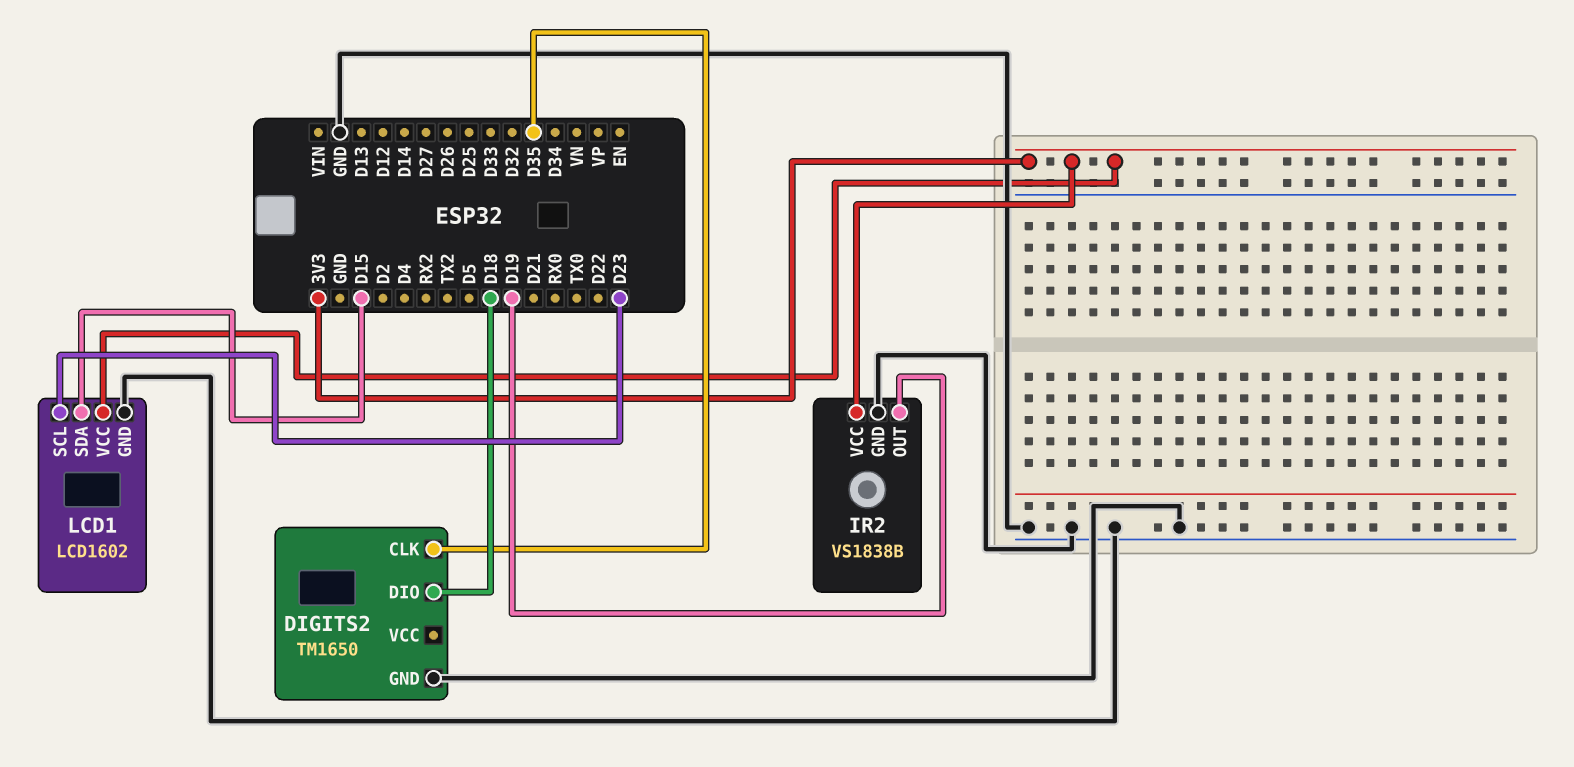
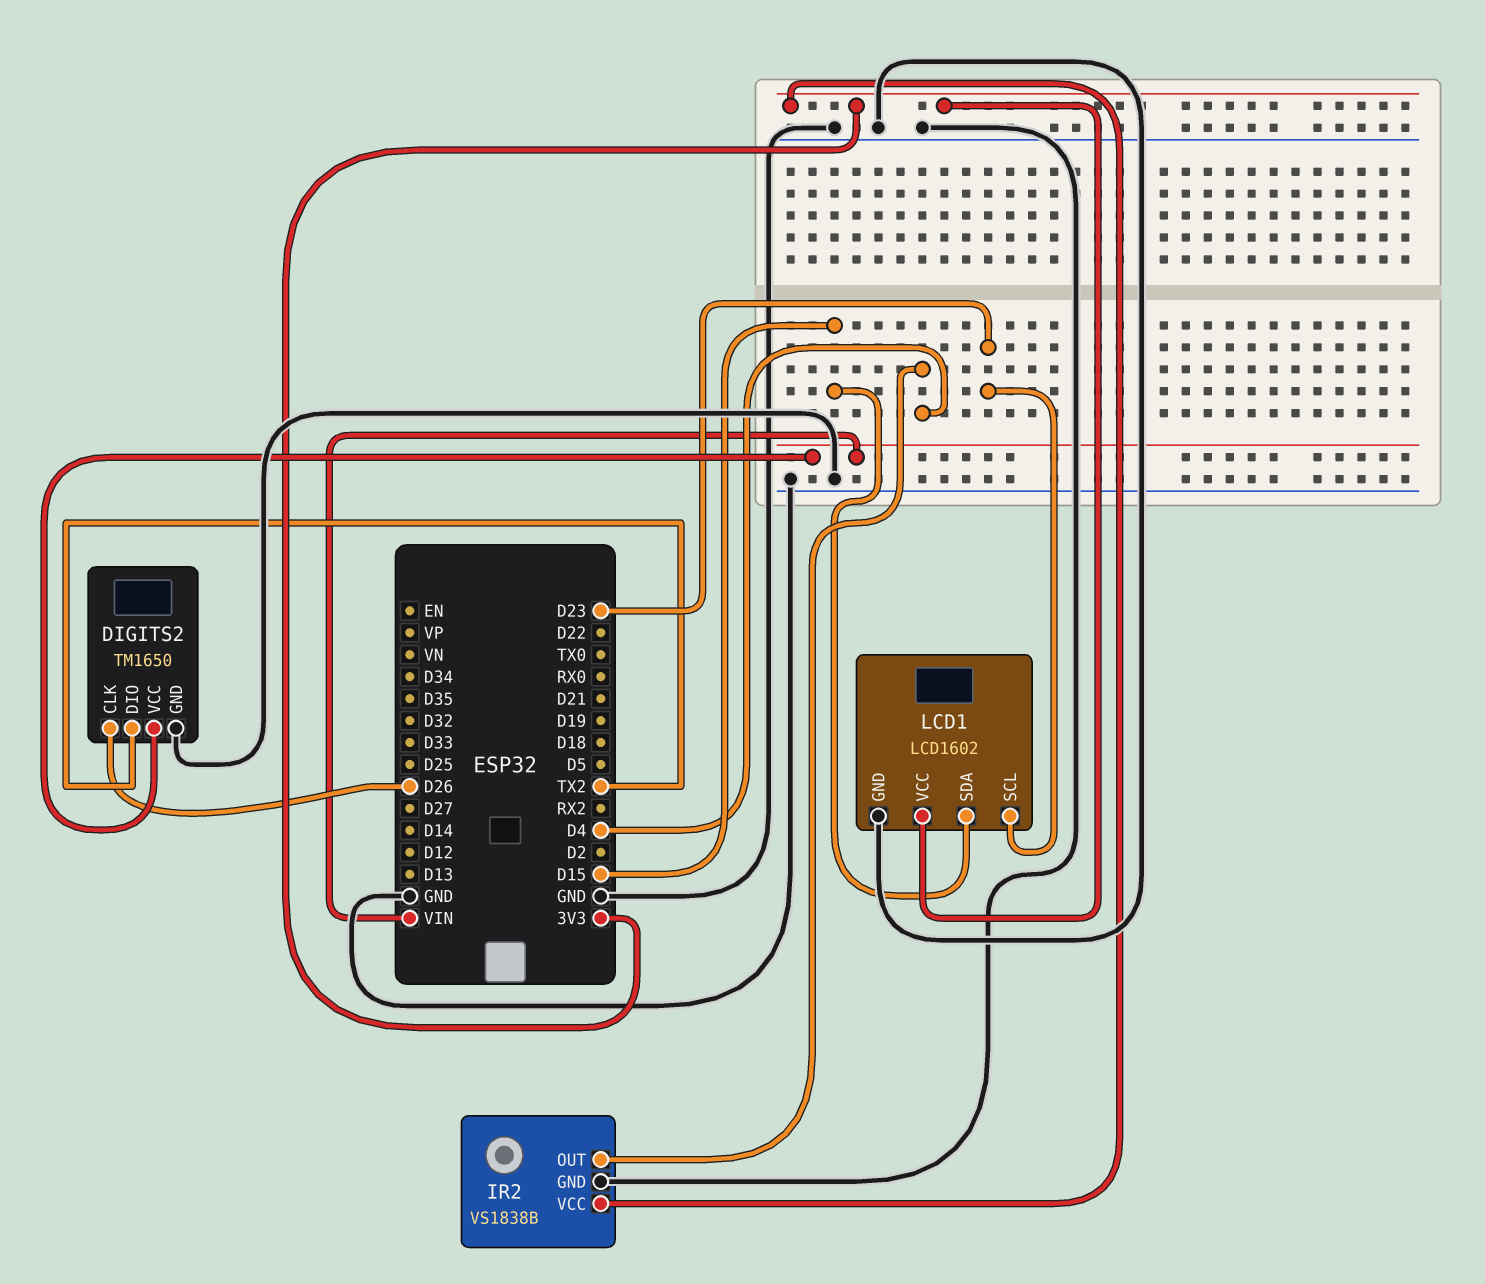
DIGITS2 pin CLK: D35 -> D26
DIGITS2 pin DIO: D18 -> TX2
DIGITS2 pin VCC: none -> VIN
IR2 pin OUT: D19 -> D4

